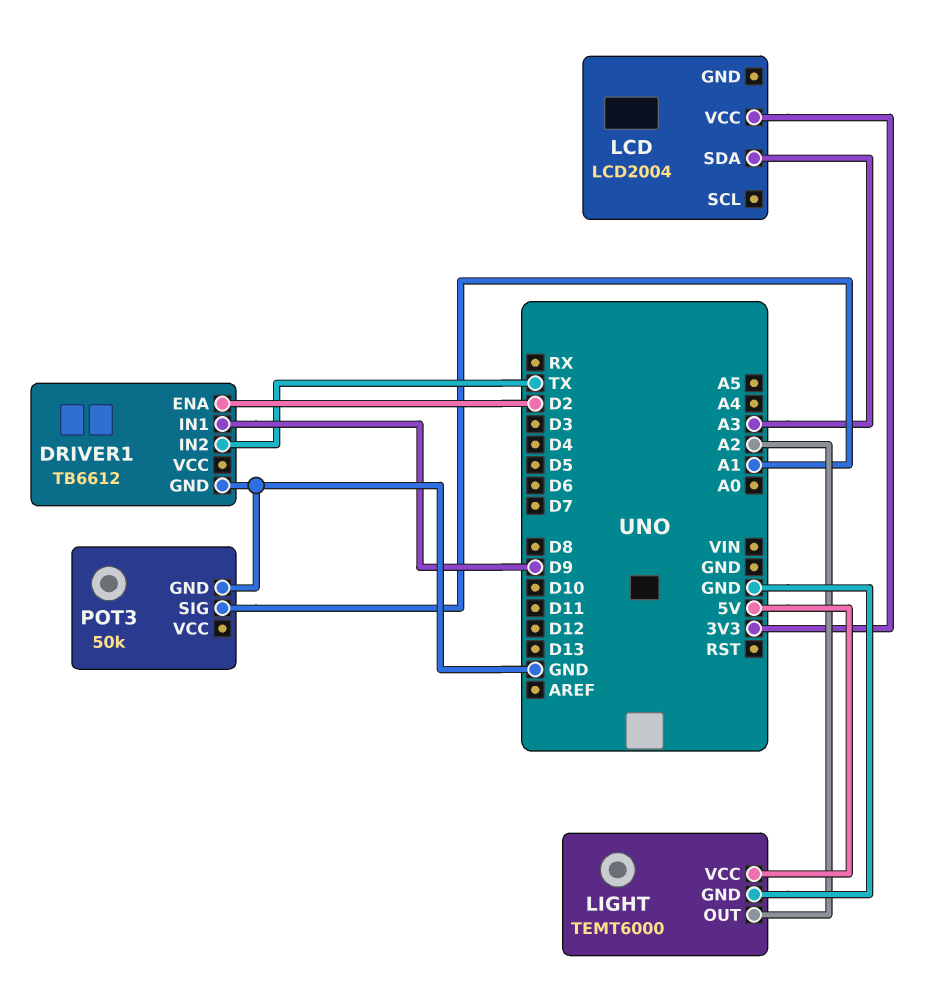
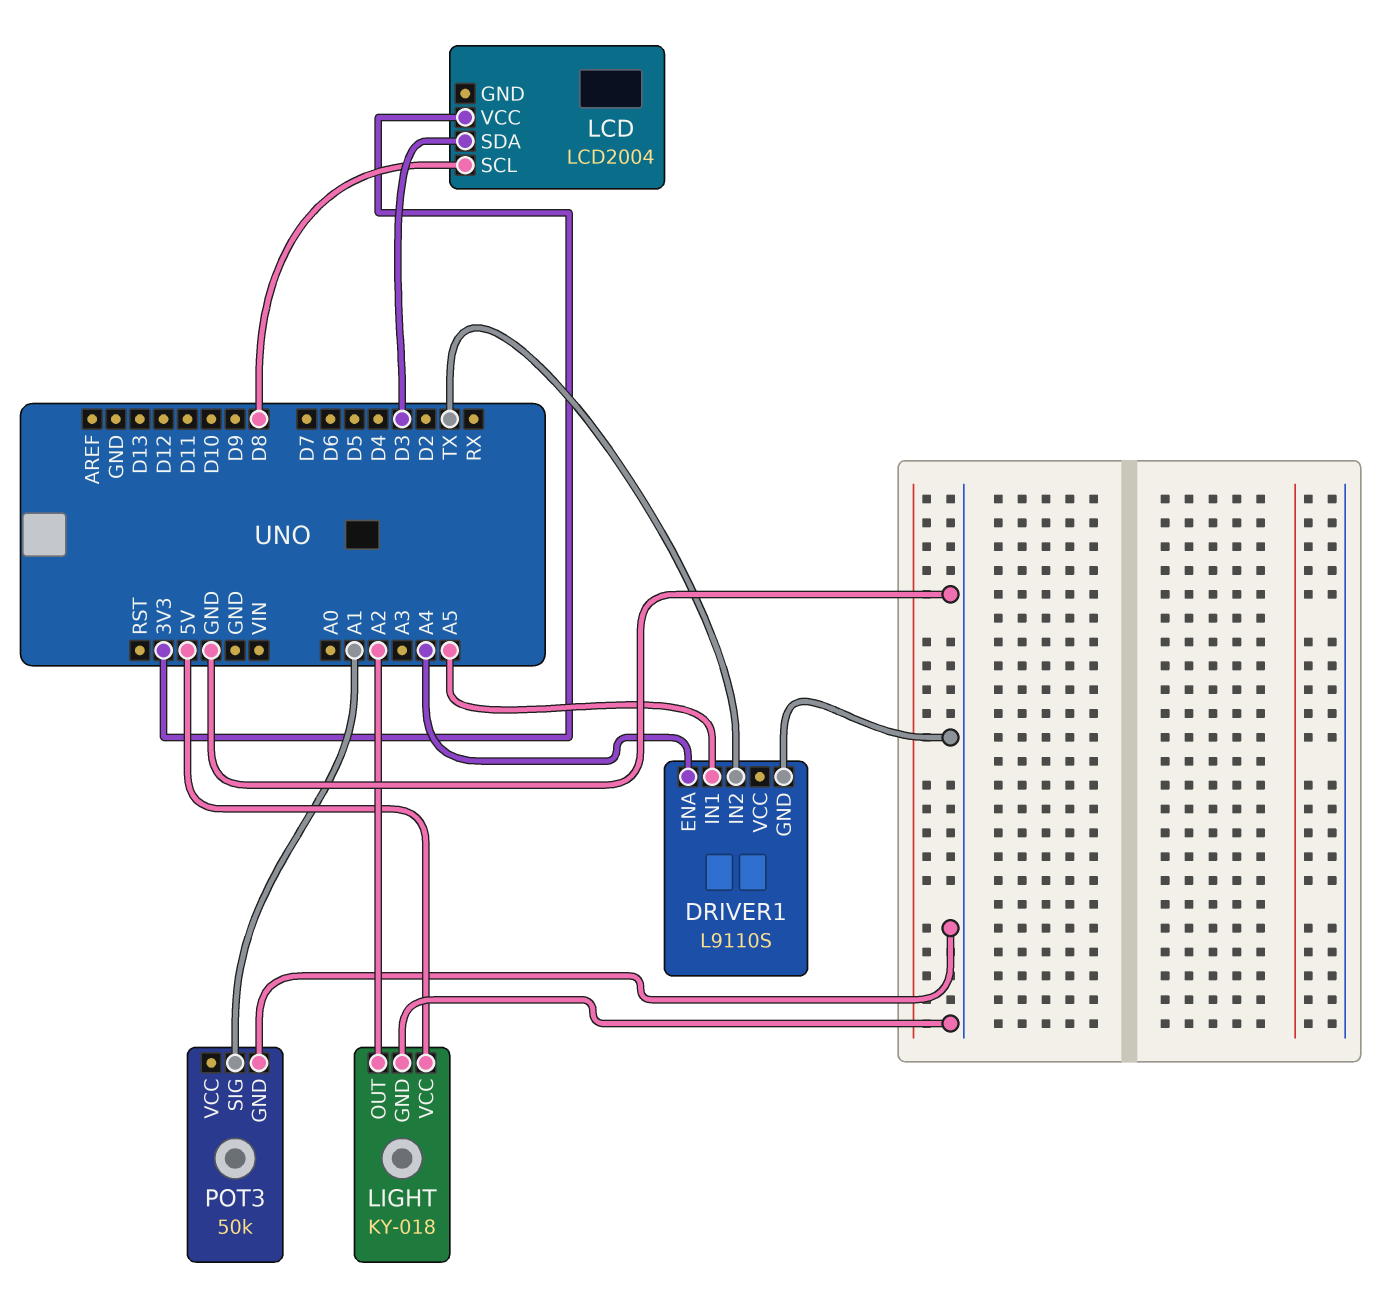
DRIVER1: TB6612 -> L9110S
DRIVER1 pin ENA: D2 -> A4
DRIVER1 pin IN1: D9 -> A5
LCD pin SCL: none -> D8
LCD pin SDA: A3 -> D3
LIGHT: TEMT6000 -> KY-018

